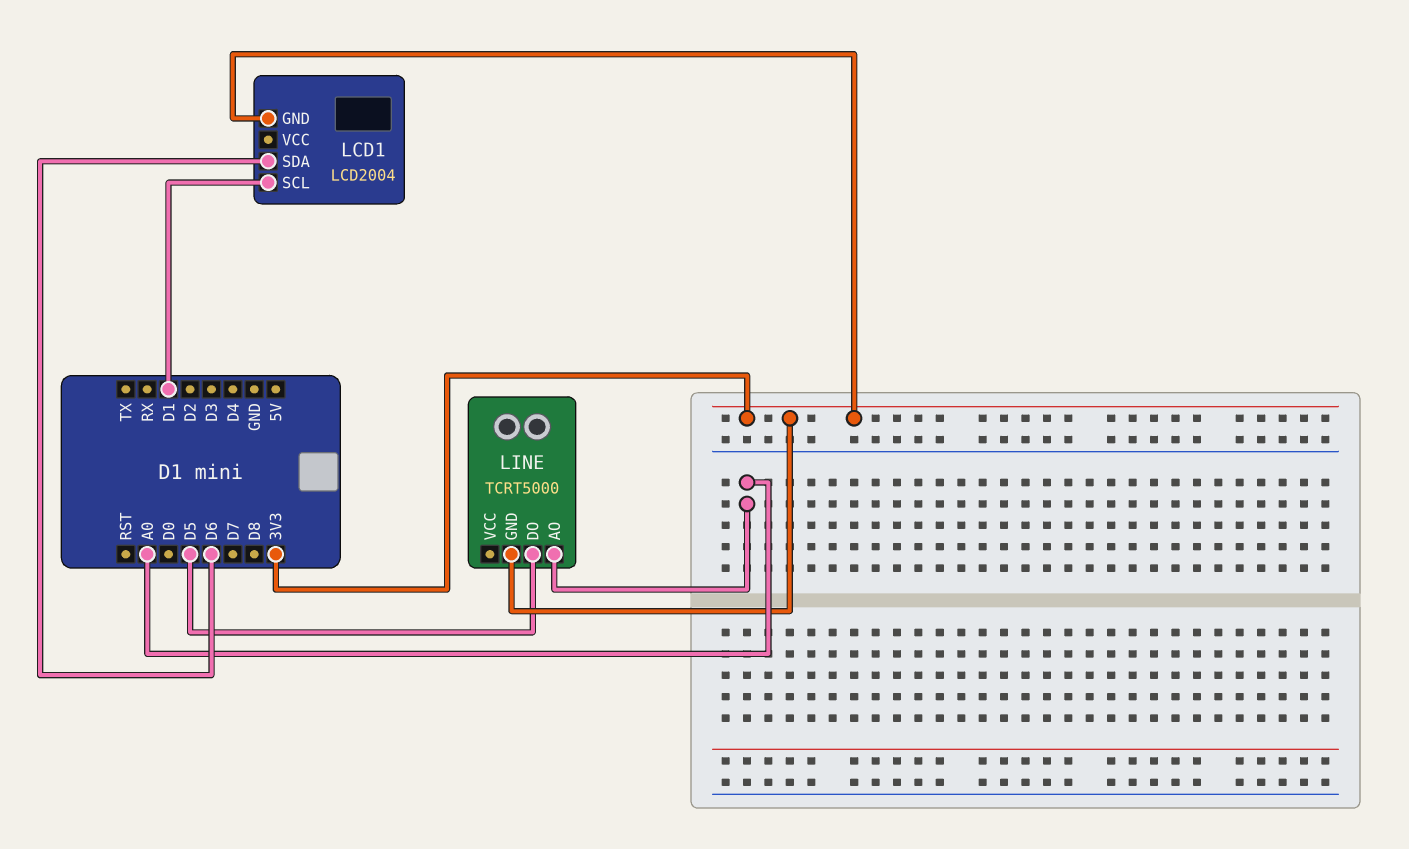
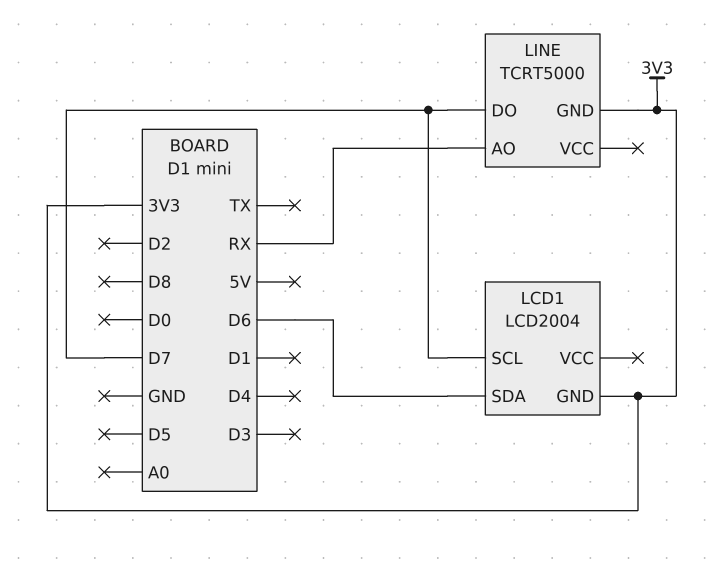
LCD1 pin SCL: D1 -> D7
LINE pin AO: A0 -> RX
LINE pin DO: D5 -> D7

